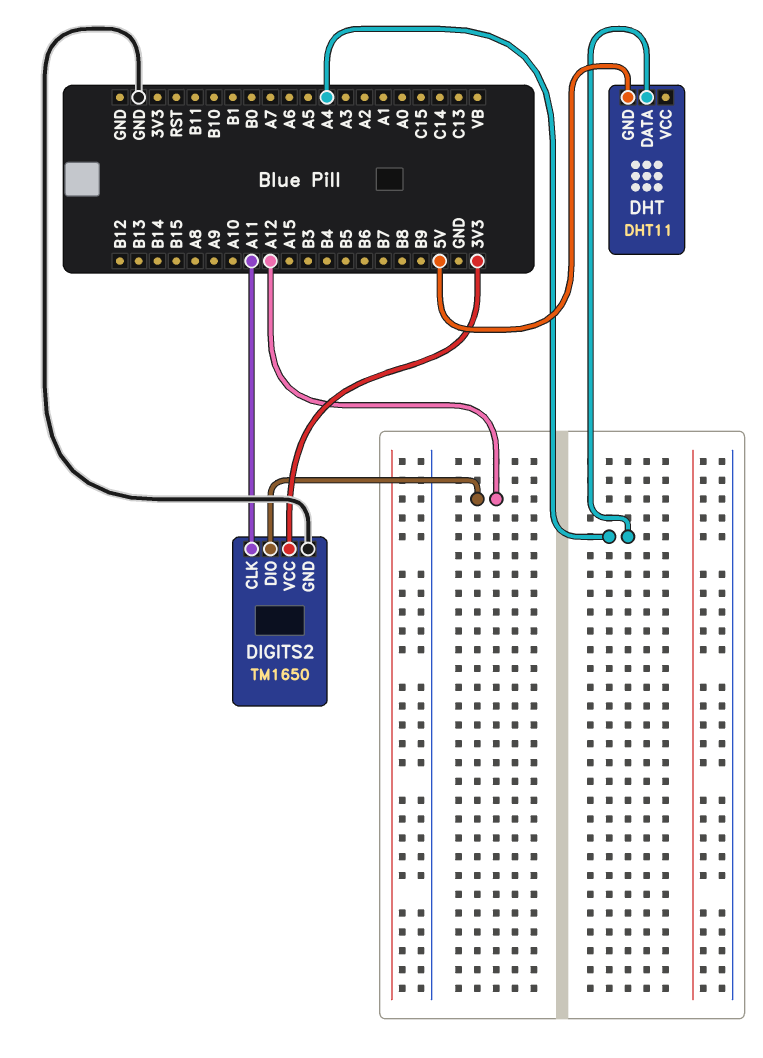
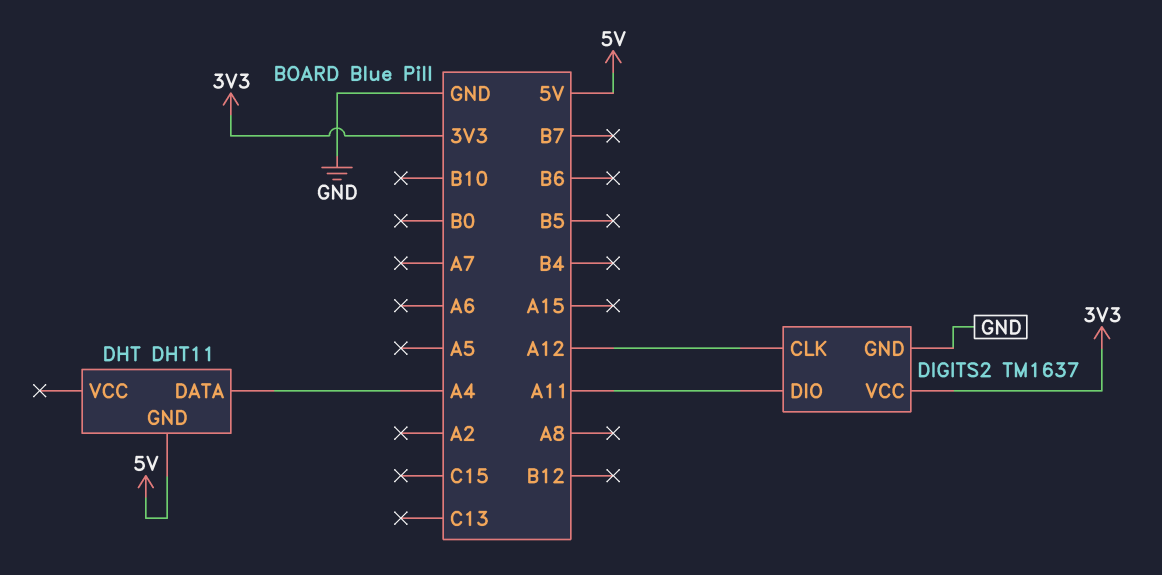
DIGITS2: TM1650 -> TM1637
DIGITS2 pin CLK: A11 -> A12
DIGITS2 pin DIO: A12 -> A11

